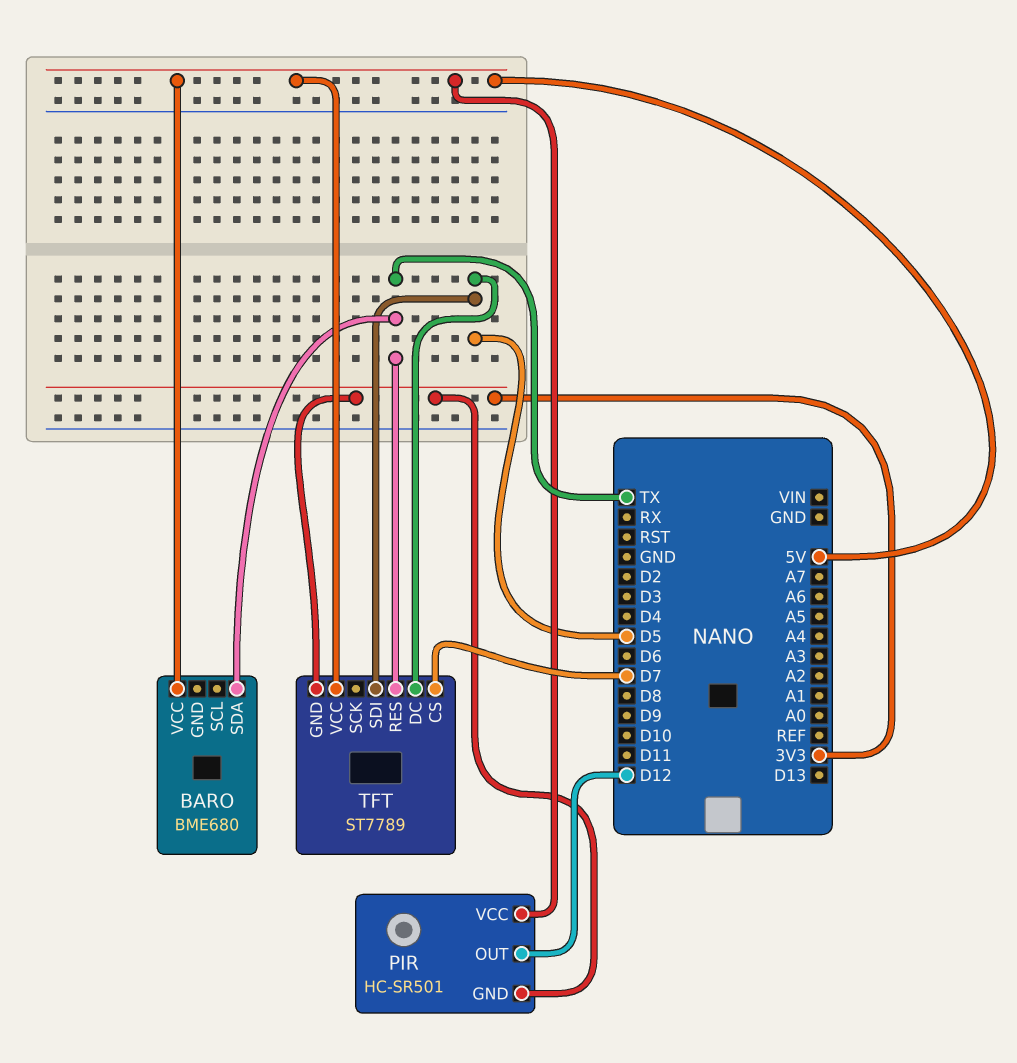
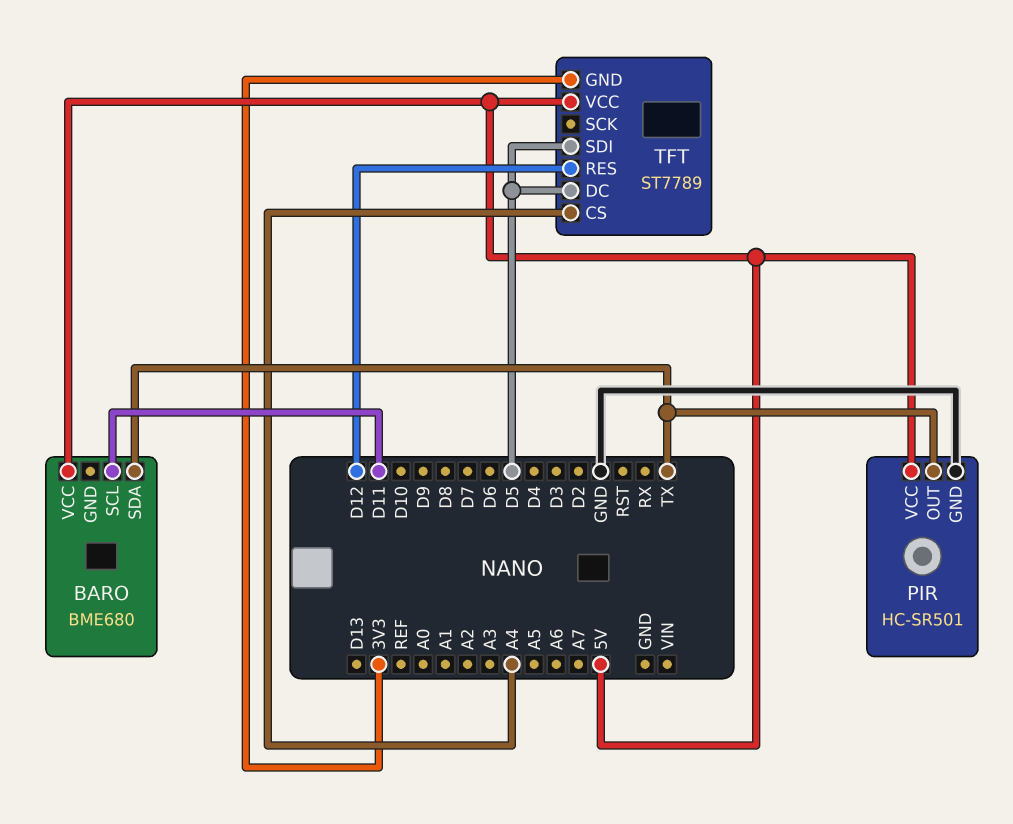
BARO pin SCL: none -> D11
PIR pin GND: 3V3 -> GND
PIR pin OUT: D12 -> TX
TFT pin CS: D7 -> A4
TFT pin RES: TX -> D12

